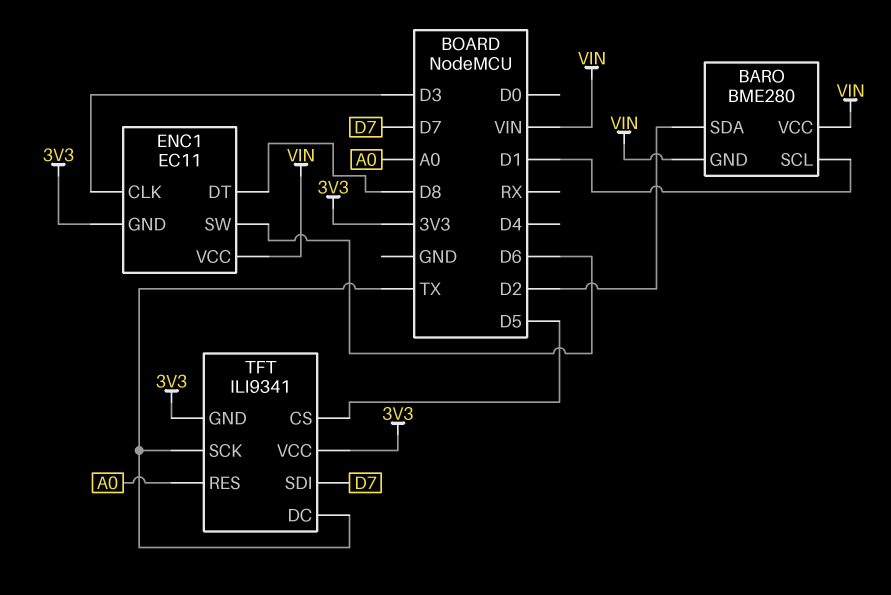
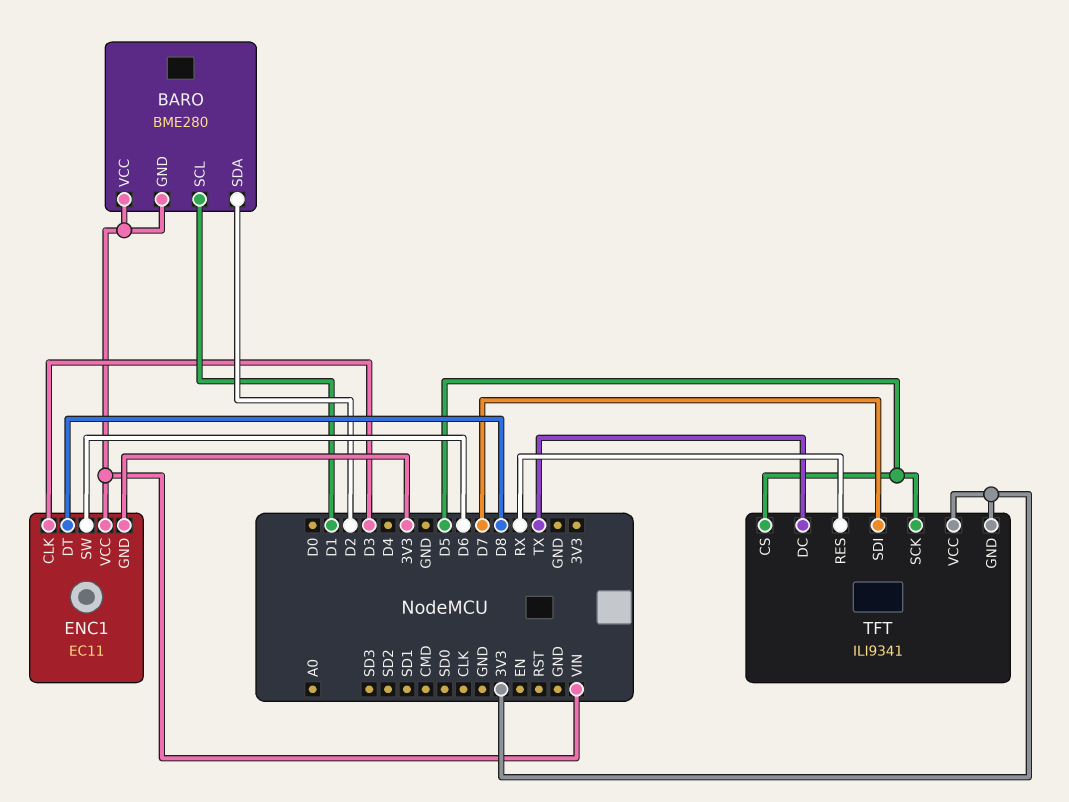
TFT pin RES: A0 -> RX
TFT pin SCK: TX -> D5

